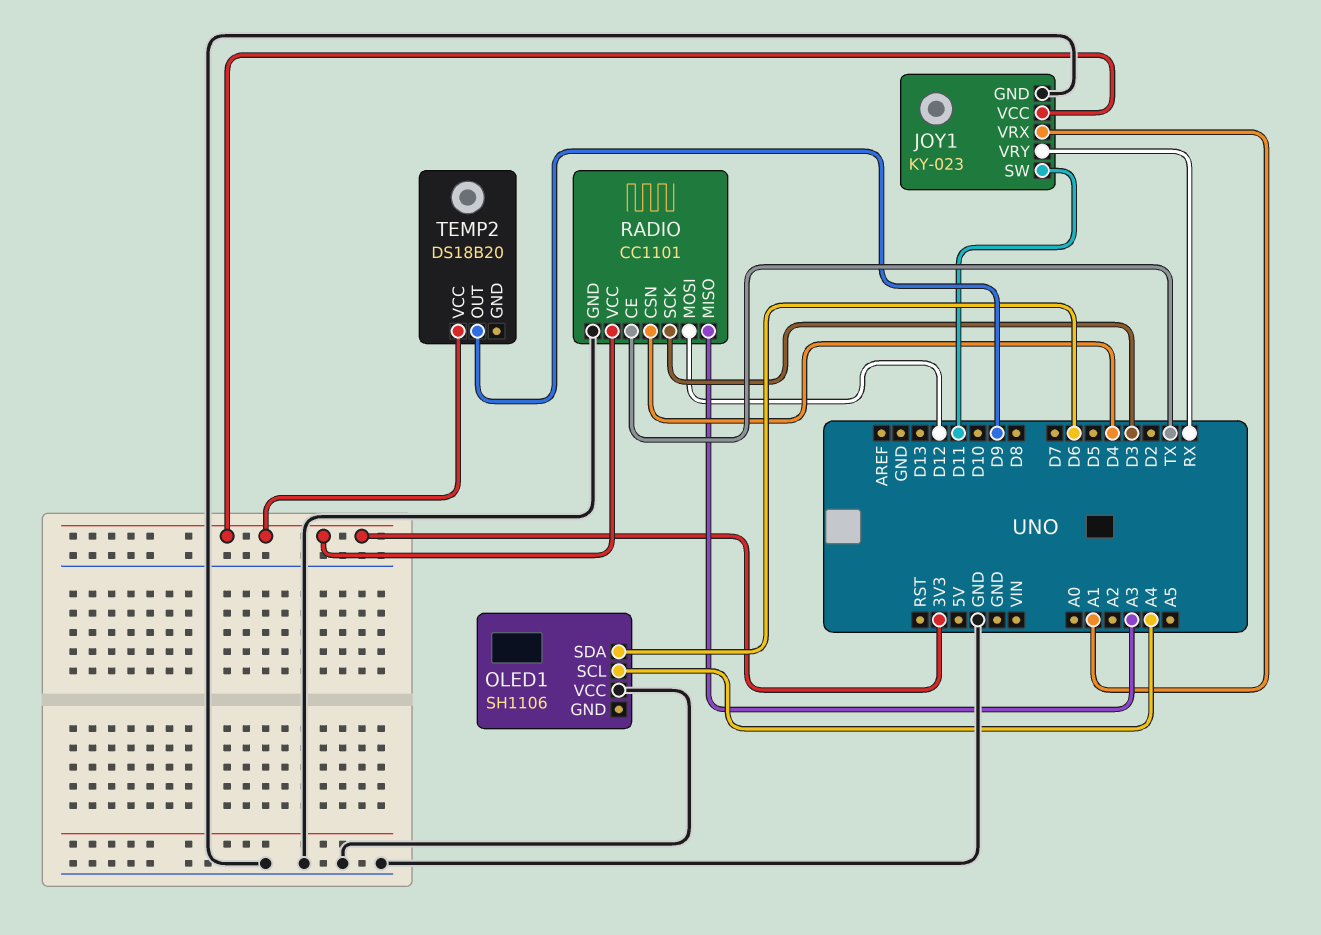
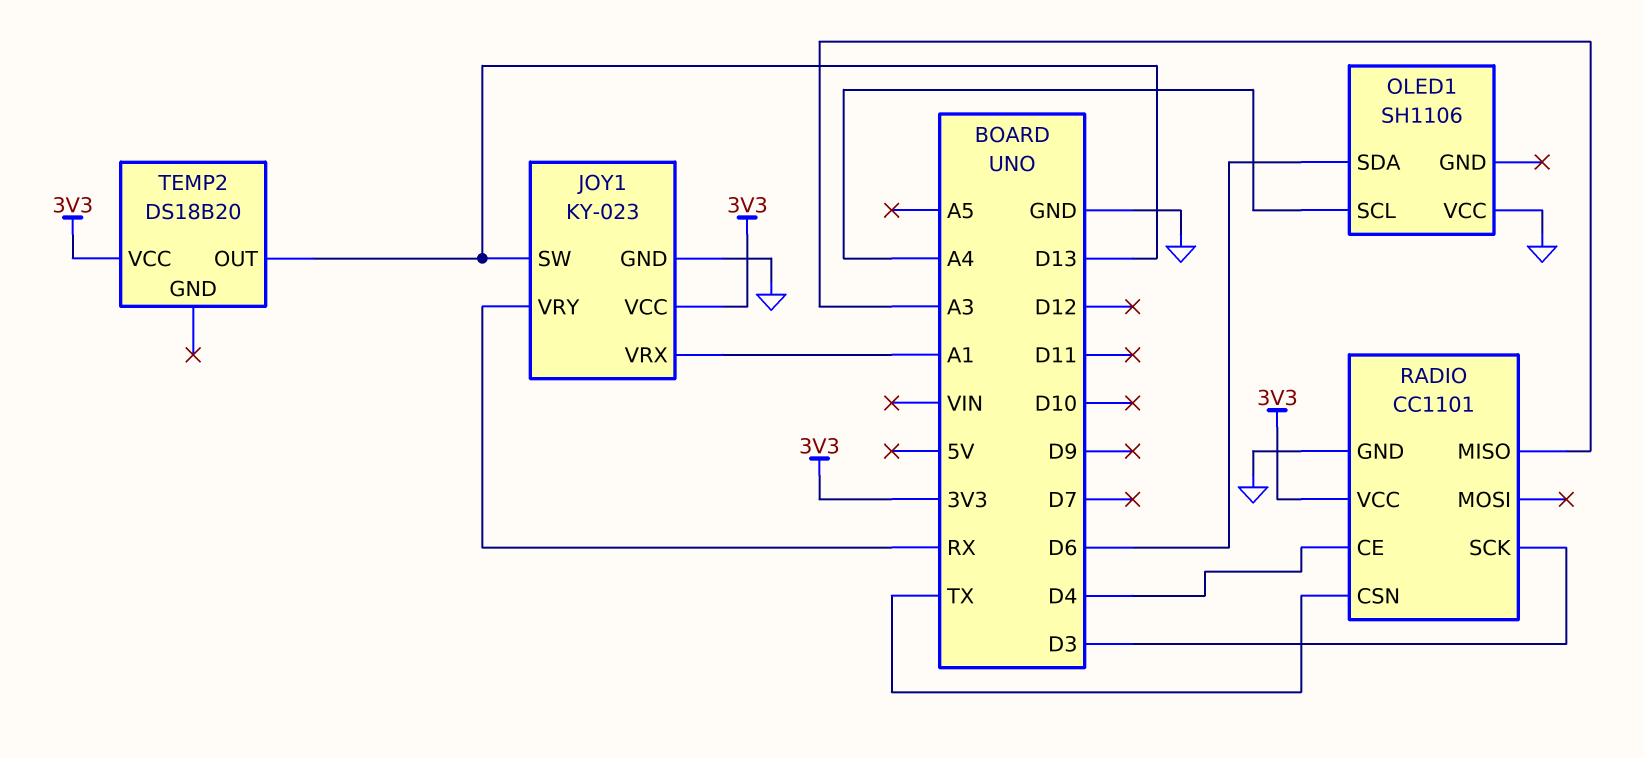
JOY1 pin SW: D11 -> D13
RADIO pin CE: TX -> D4
RADIO pin CSN: D4 -> TX
RADIO pin MOSI: D12 -> none
TEMP2 pin OUT: D9 -> D13

